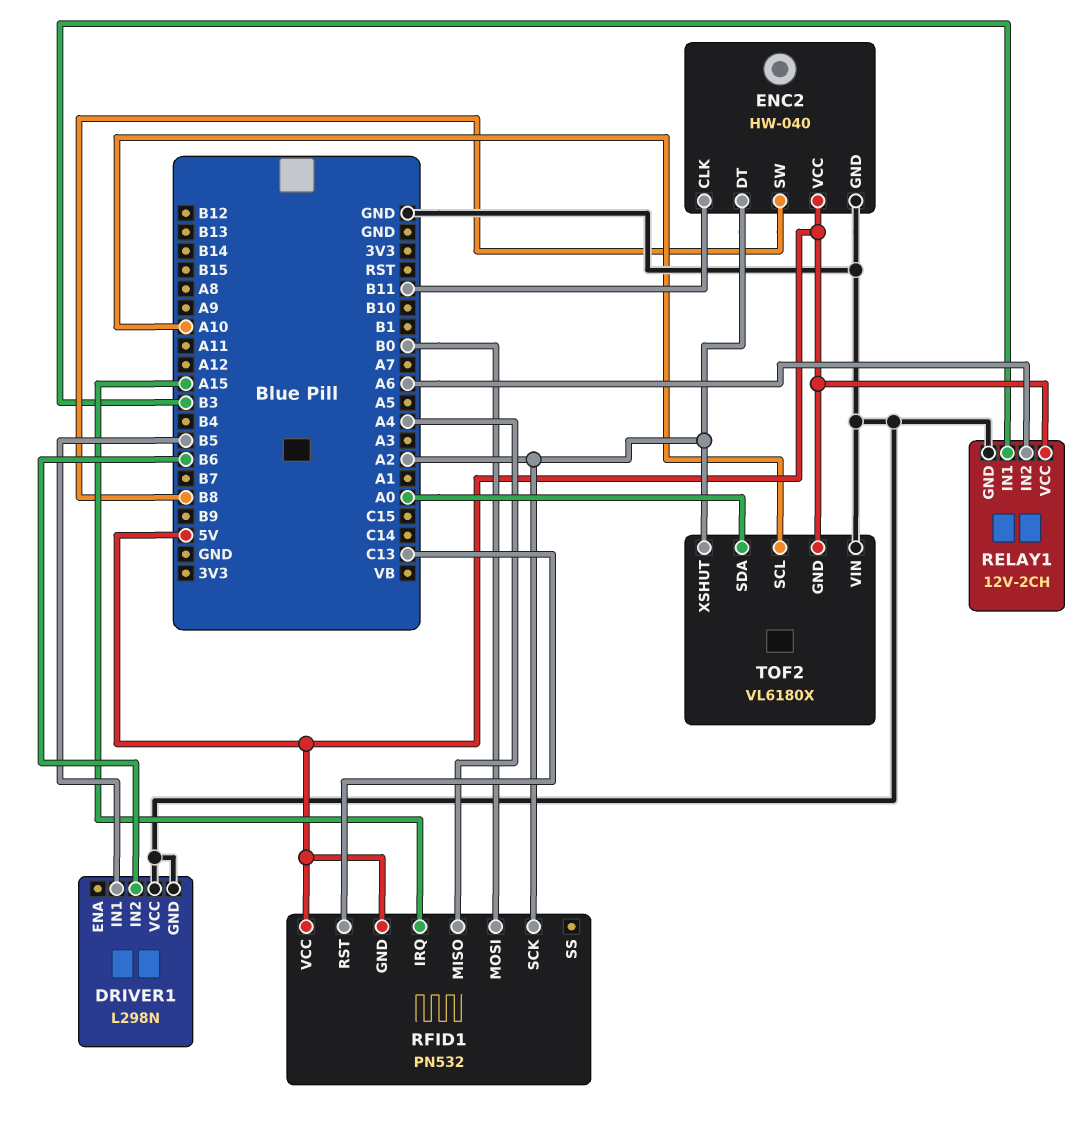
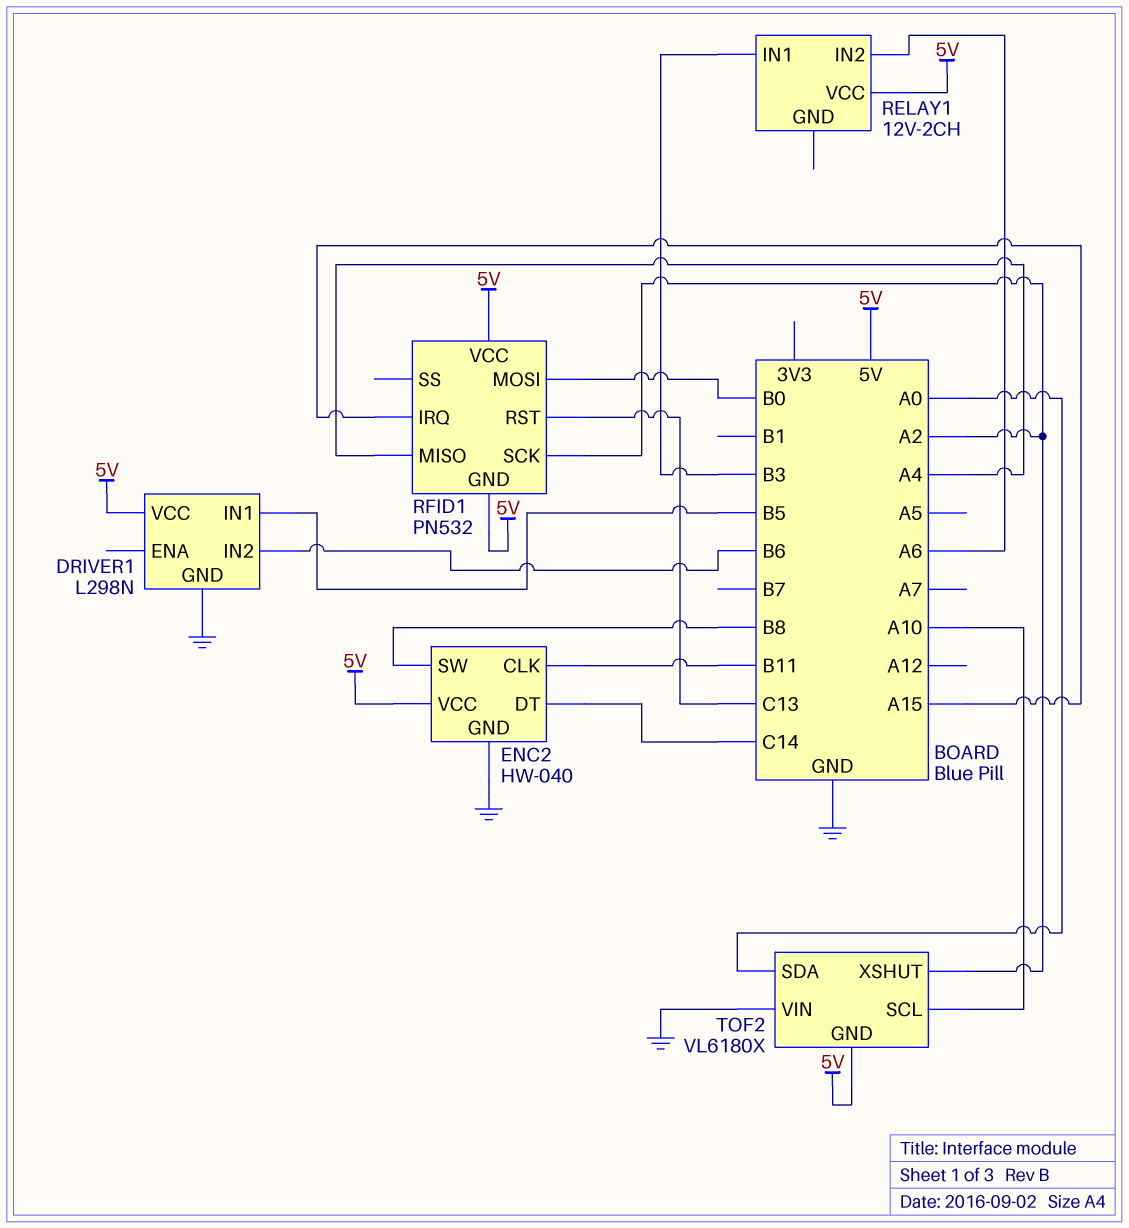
DRIVER1 pin VCC: GND -> 5V
ENC2 pin DT: A2 -> C14
RELAY1 pin GND: GND -> none

